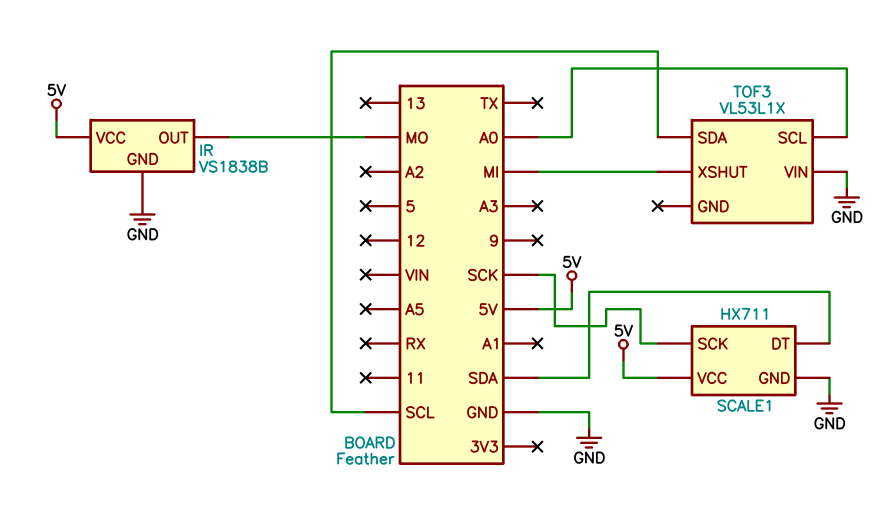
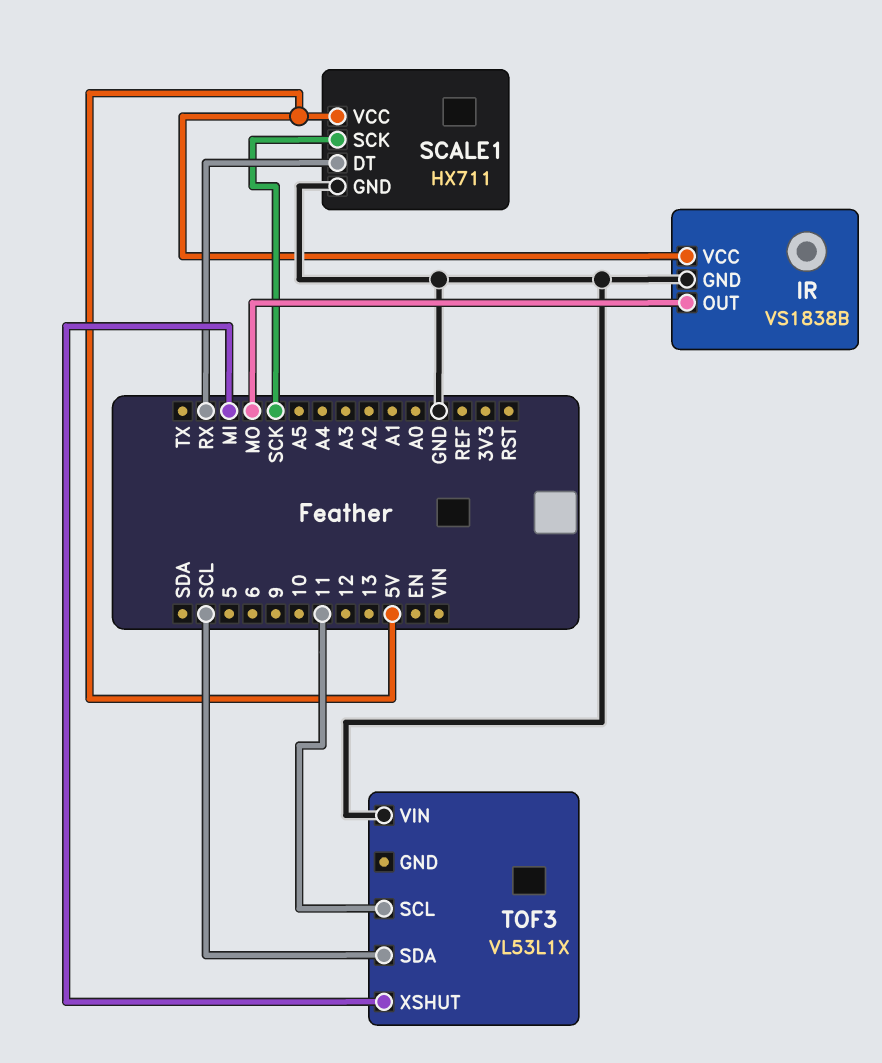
SCALE1 pin DT: SDA -> RX
TOF3 pin SCL: A0 -> 11

